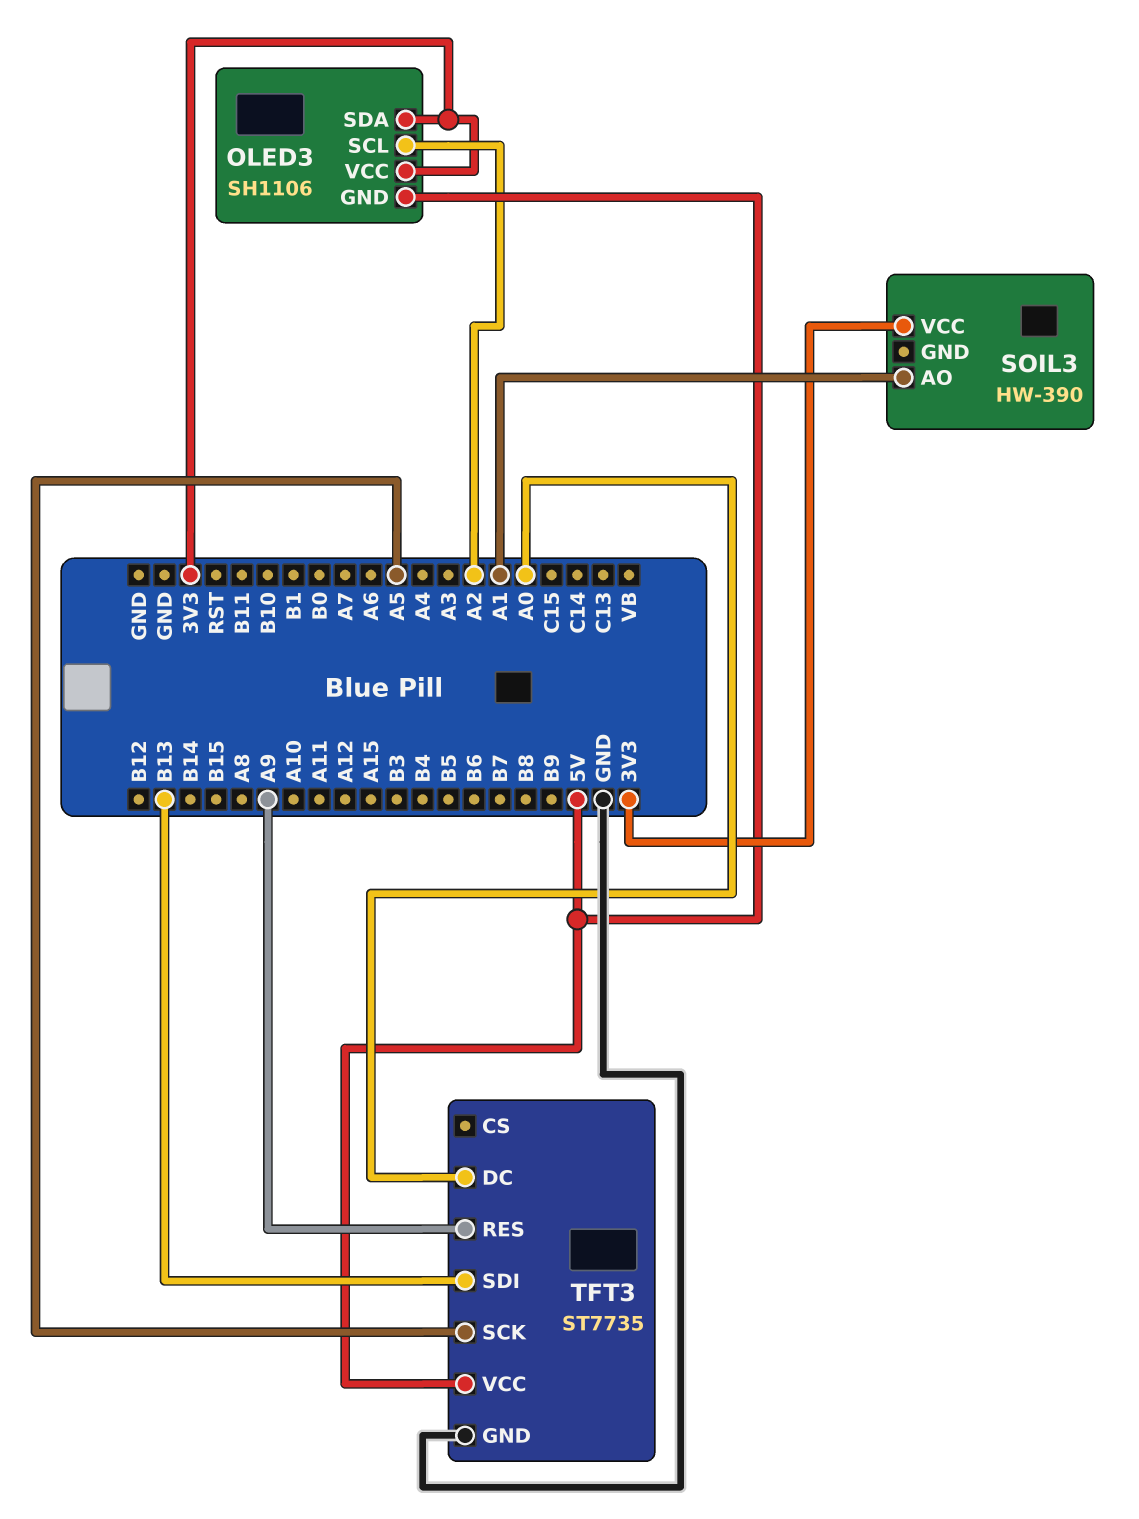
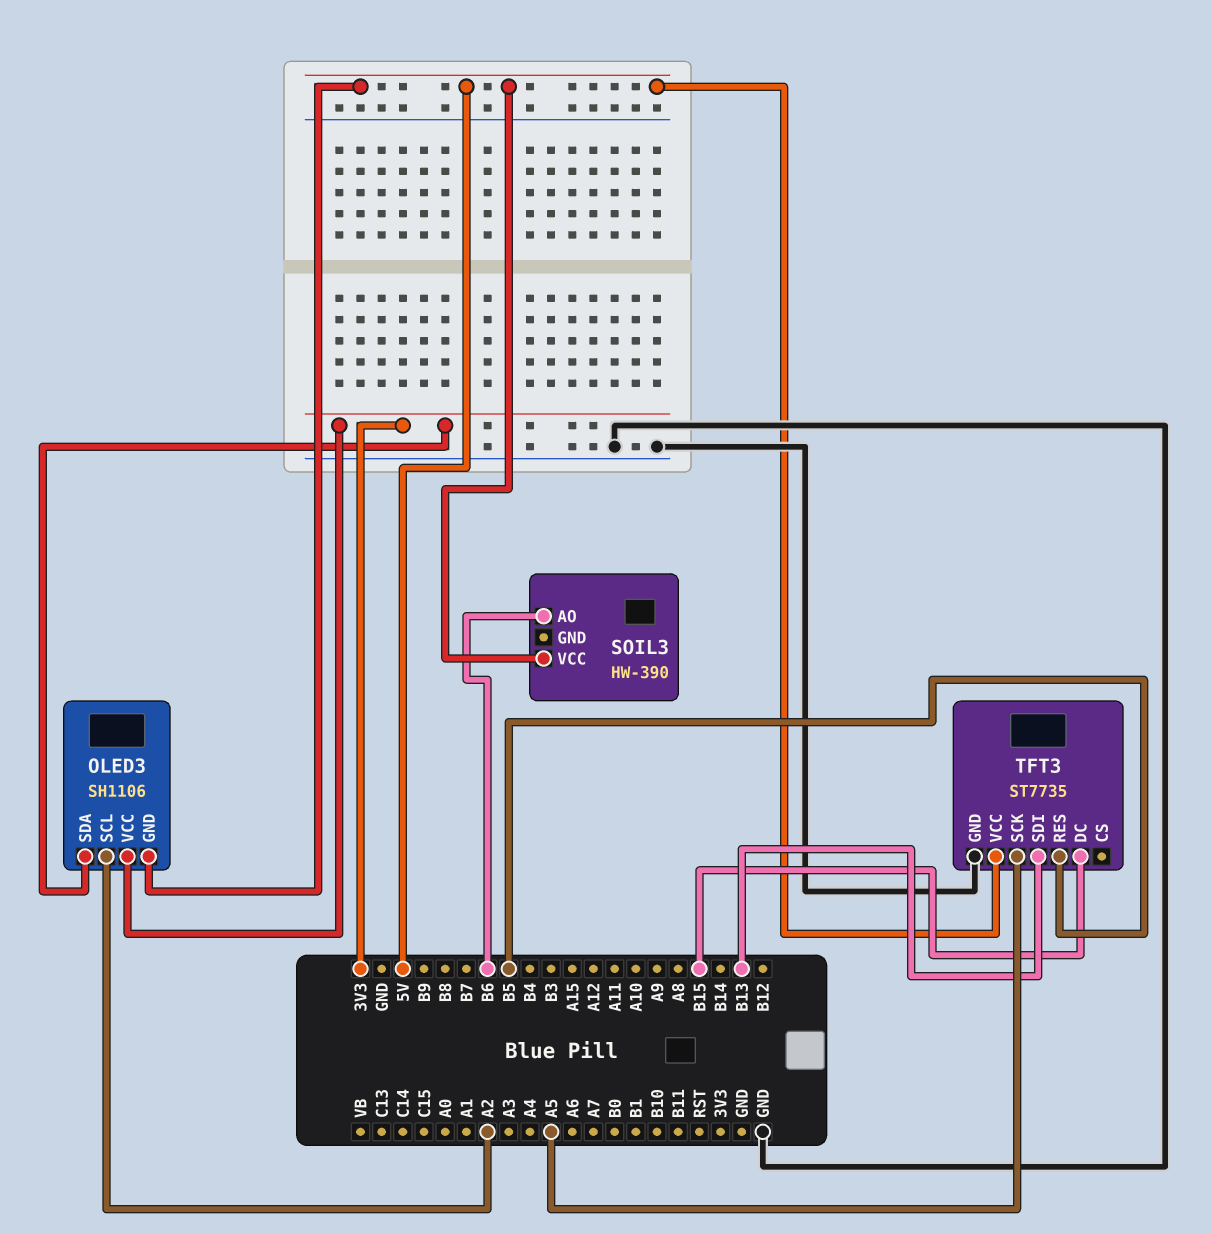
SOIL3 pin AO: A1 -> B6
SOIL3 pin VCC: 3V3 -> 5V
TFT3 pin DC: A0 -> B15
TFT3 pin RES: A9 -> B5

